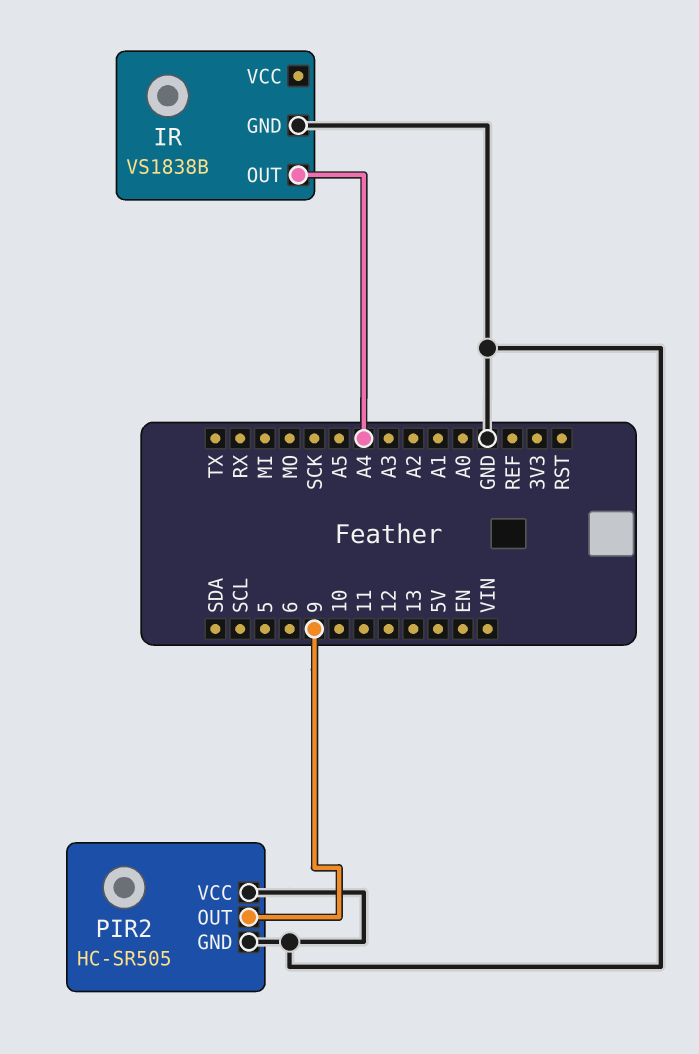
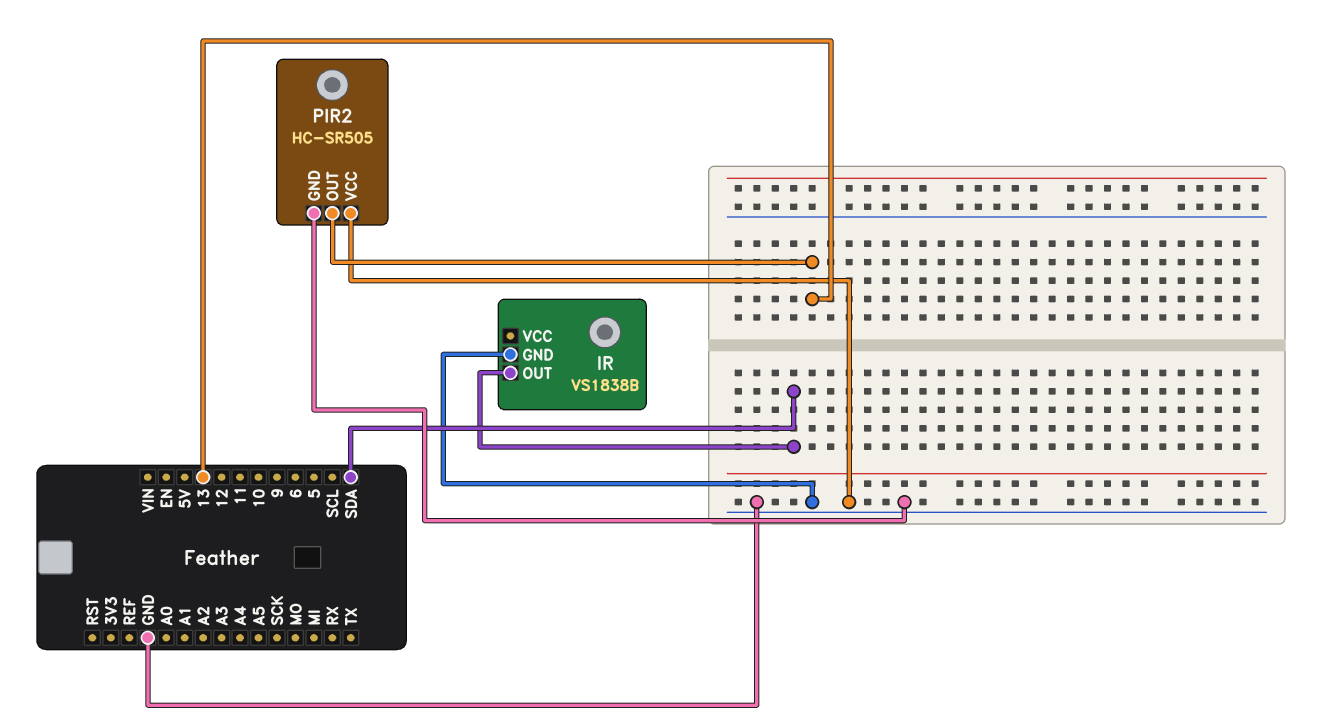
IR pin OUT: A4 -> SDA
PIR2 pin OUT: 9 -> 13

